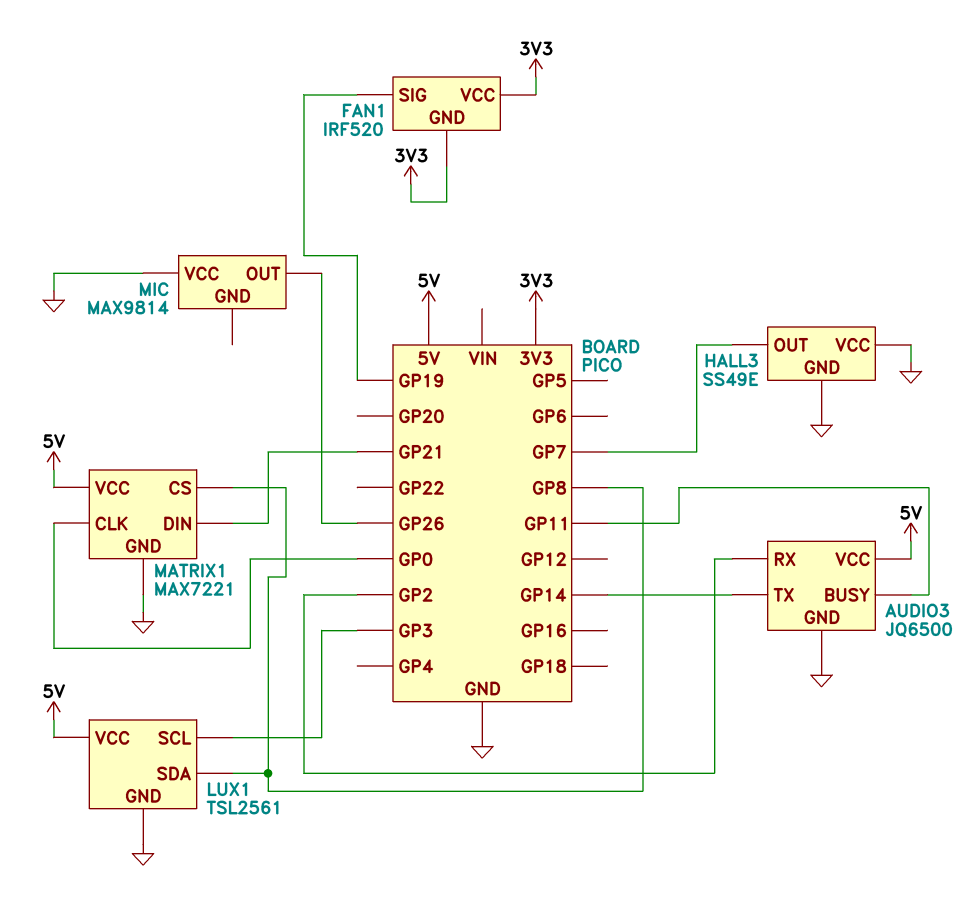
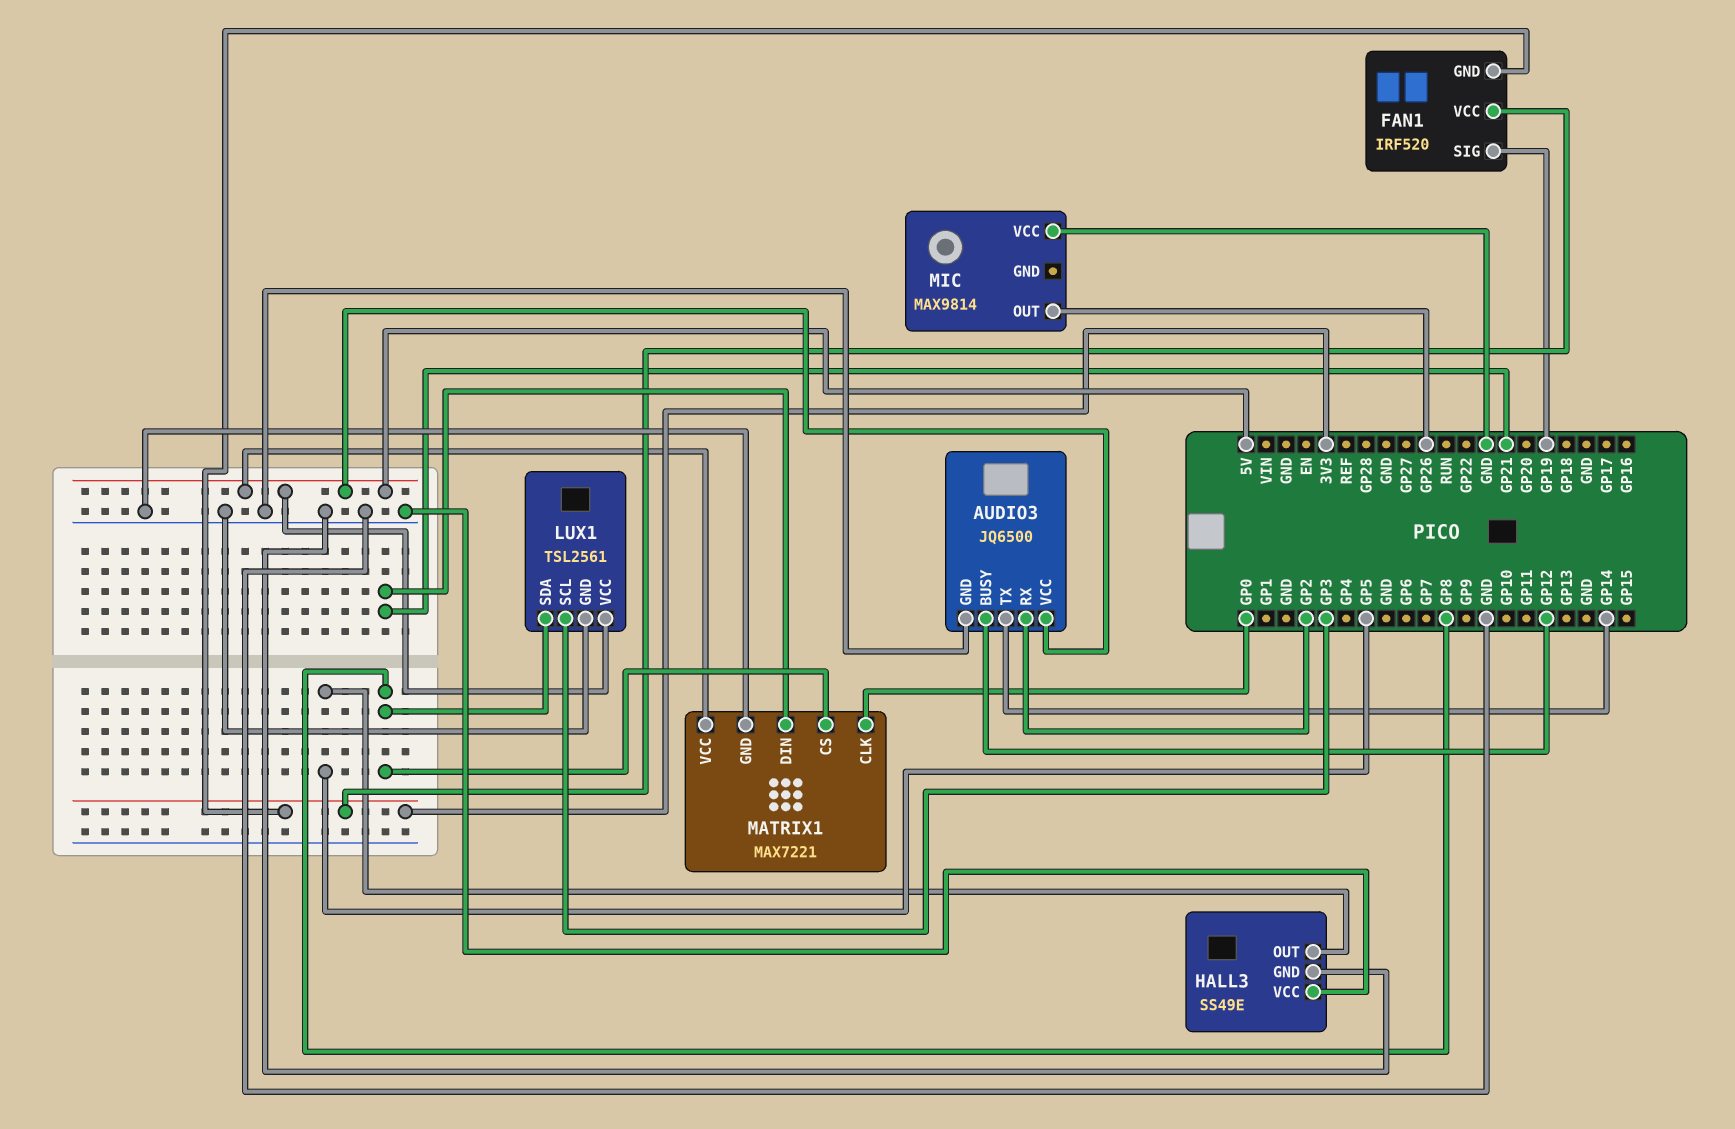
AUDIO3 pin BUSY: GP11 -> GP12
HALL3 pin OUT: GP7 -> GP5

